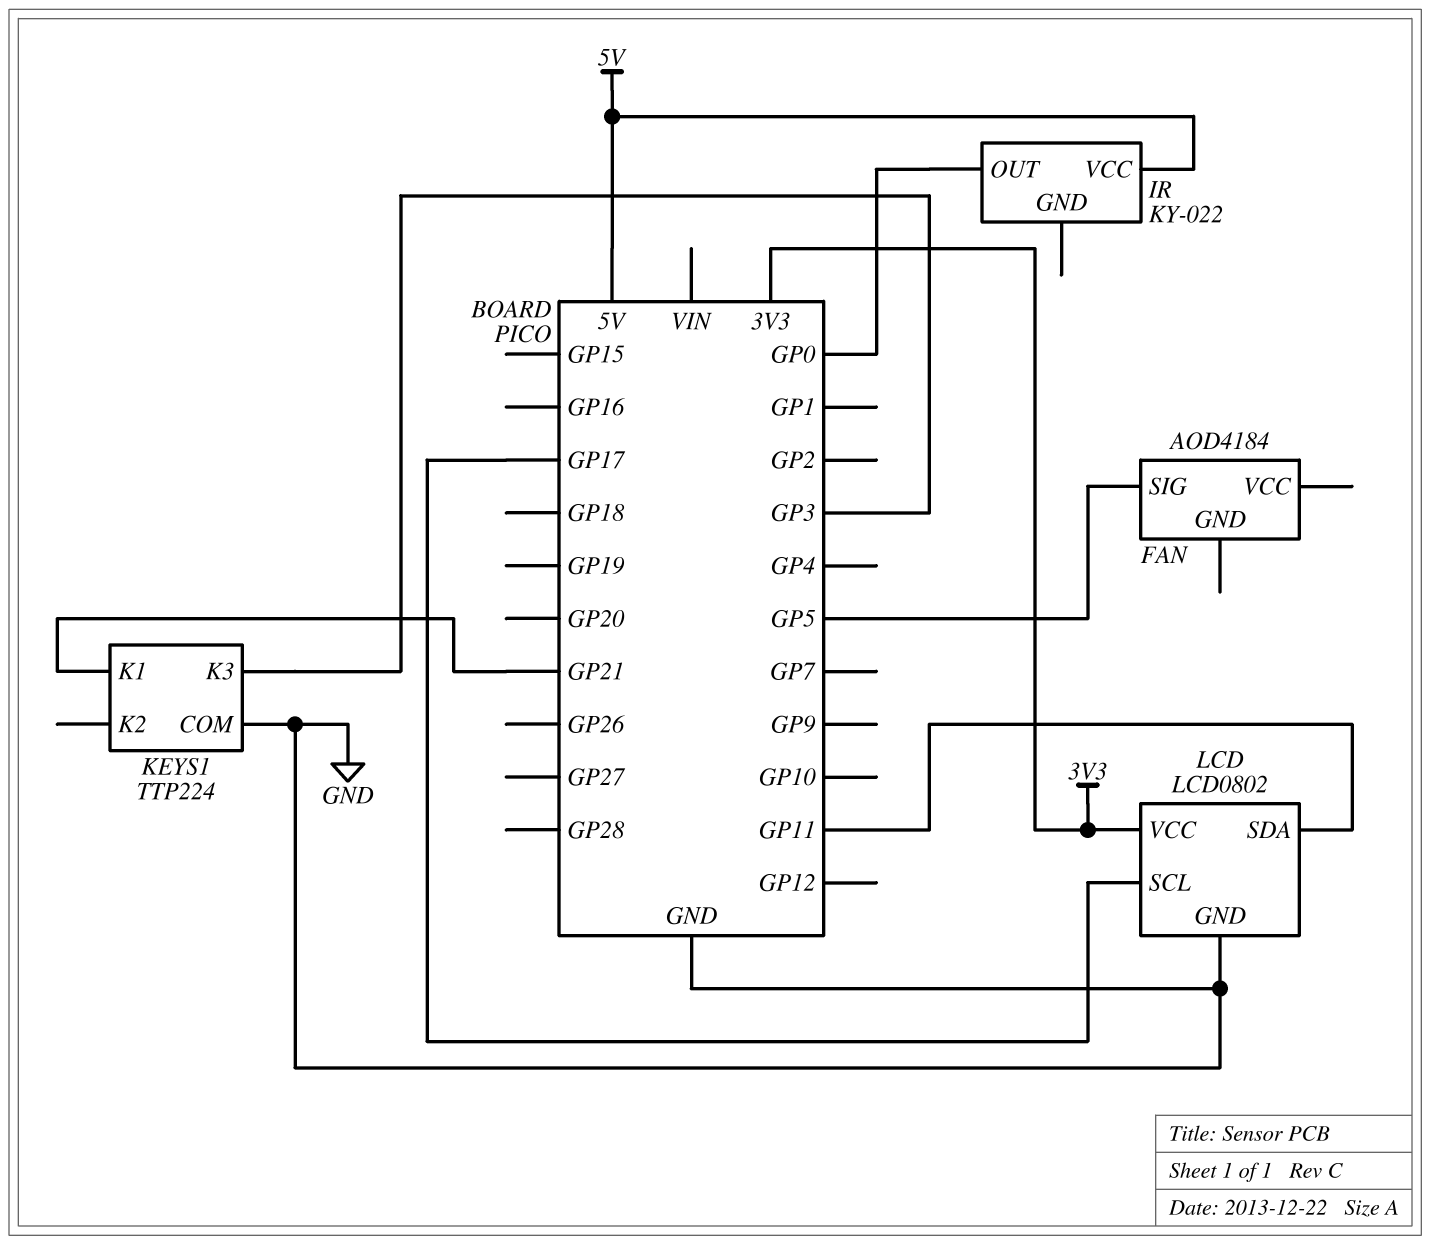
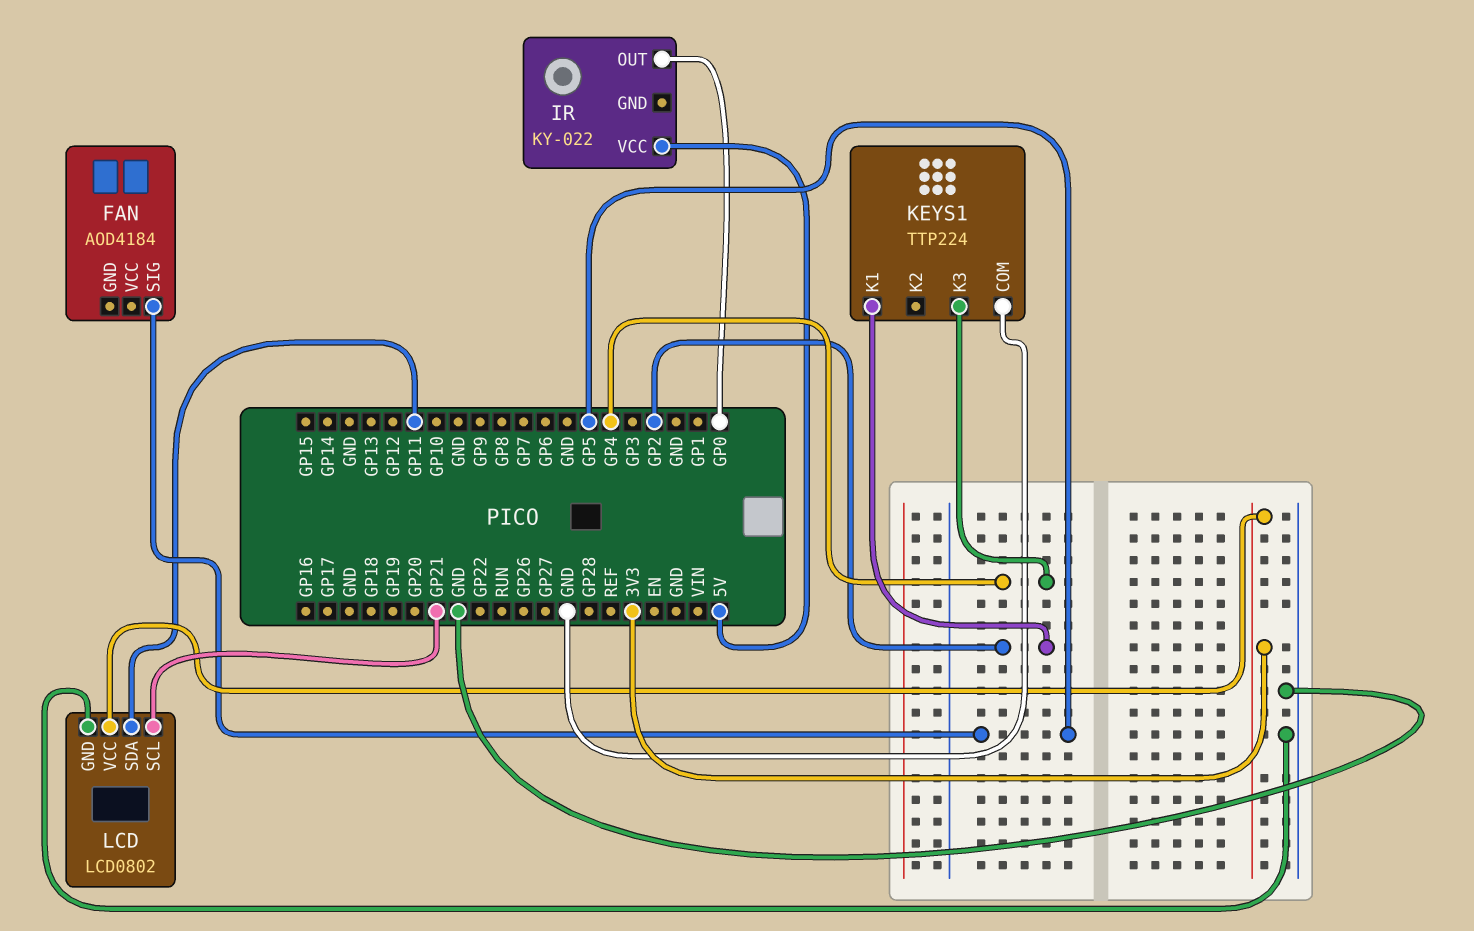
KEYS1 pin K1: GP21 -> GP2
KEYS1 pin K3: GP3 -> GP4
LCD pin SCL: GP17 -> GP21

